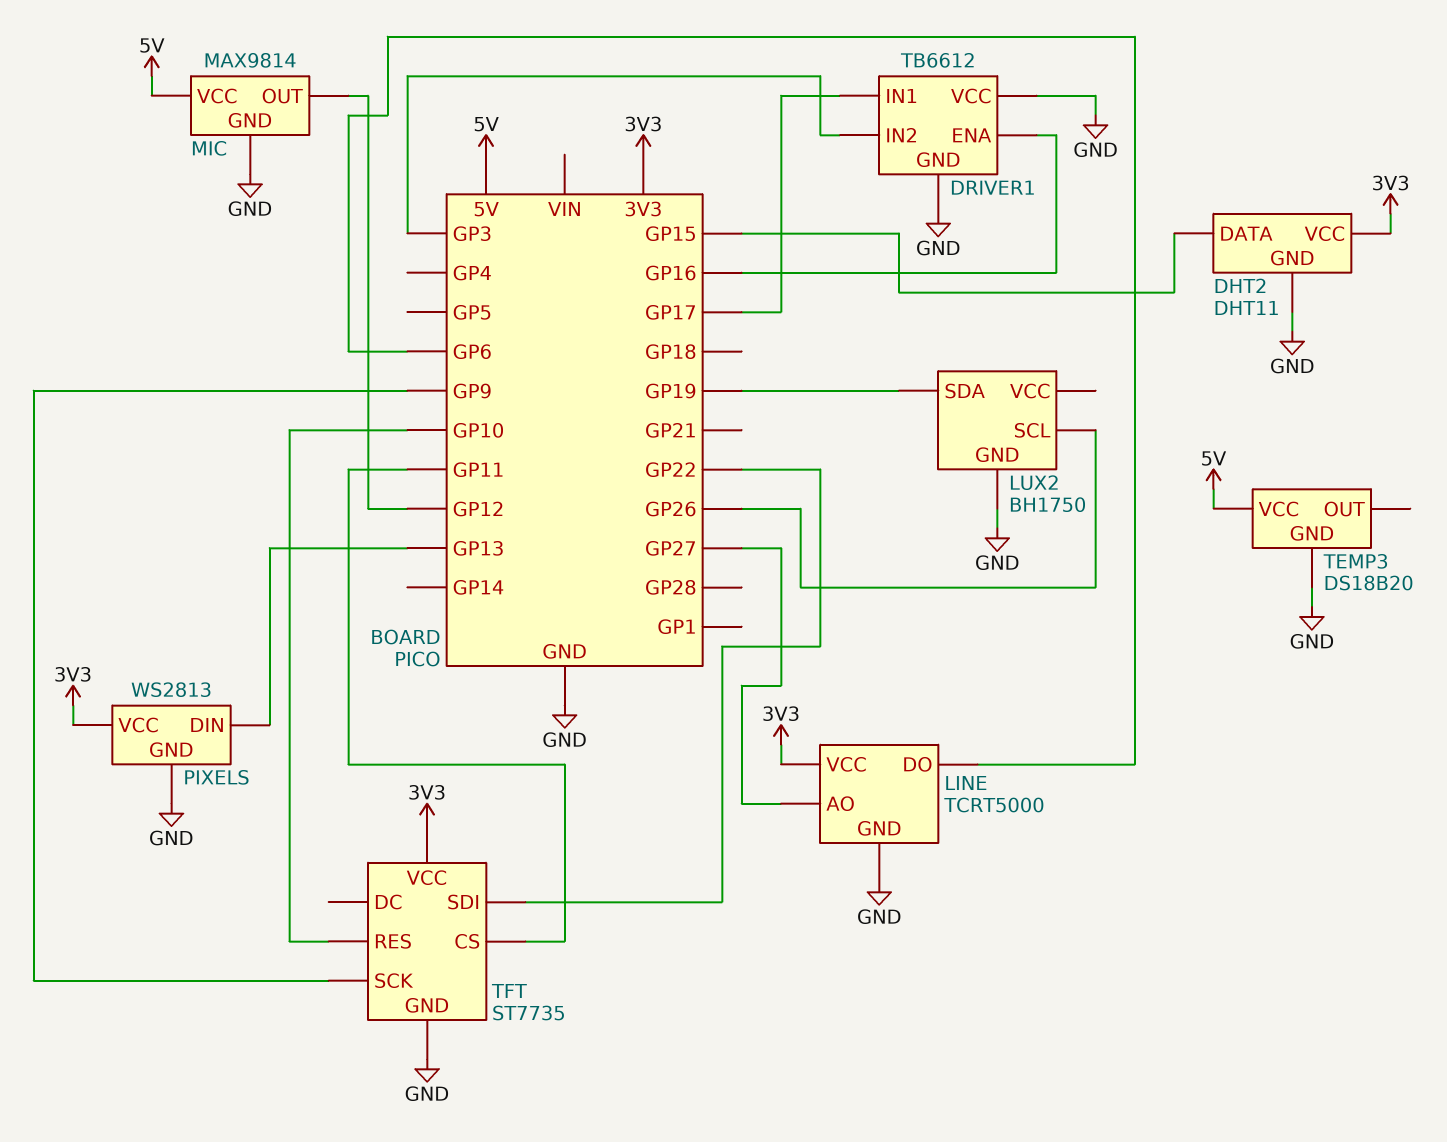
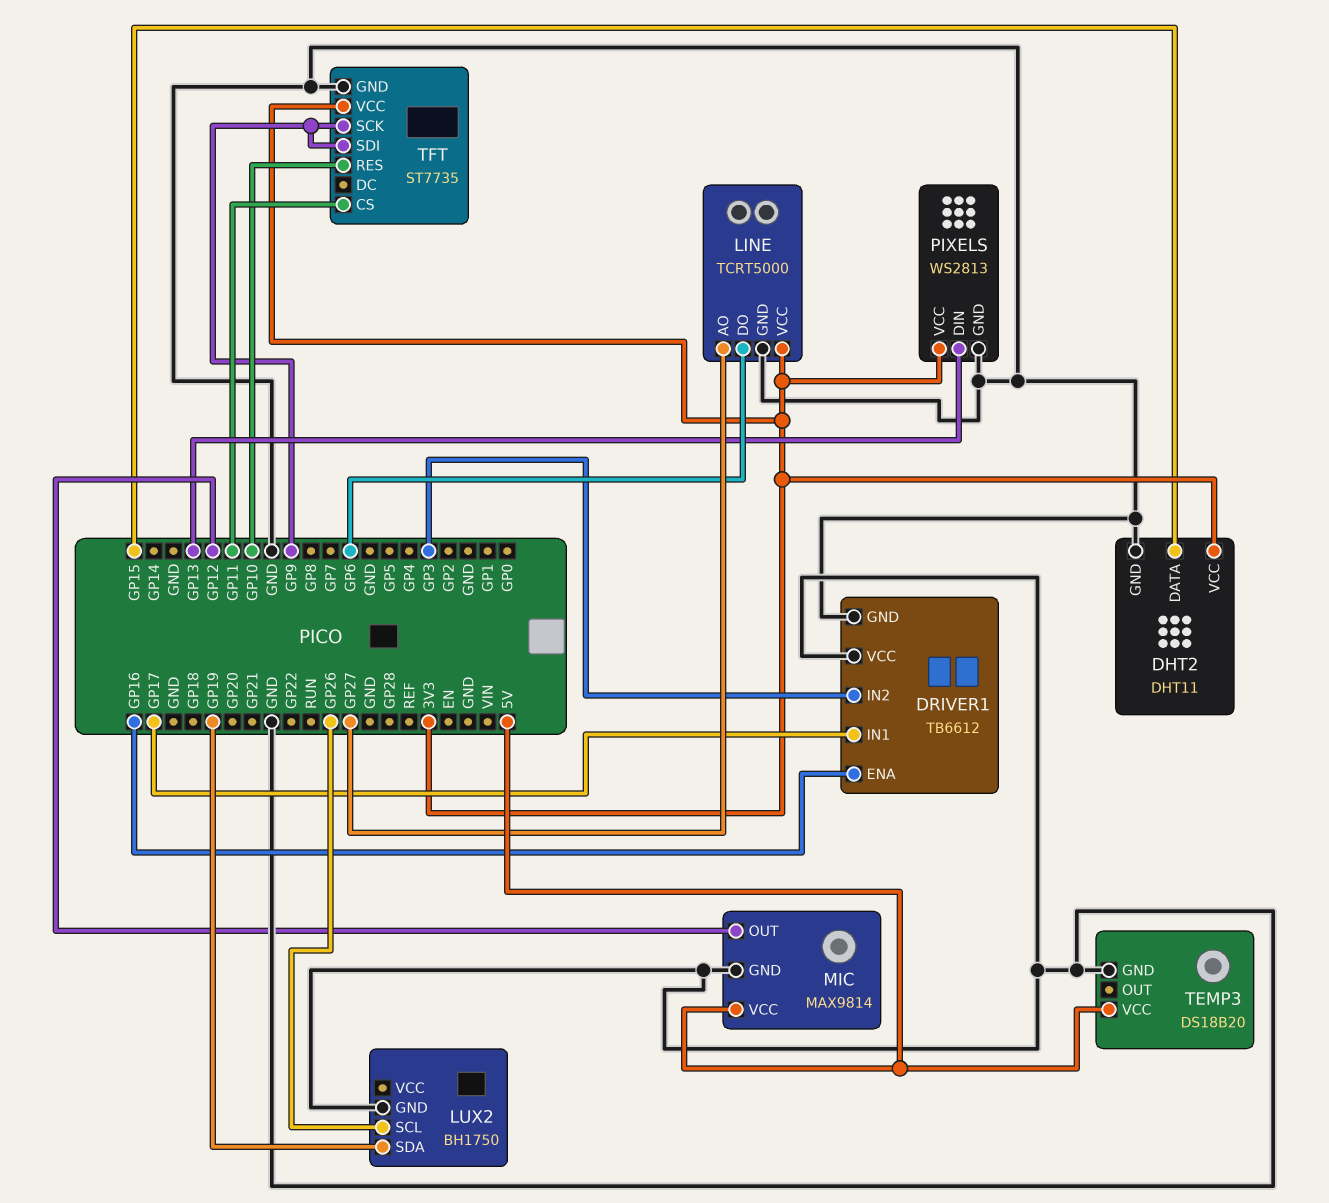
TFT pin SDI: GP22 -> GP9

